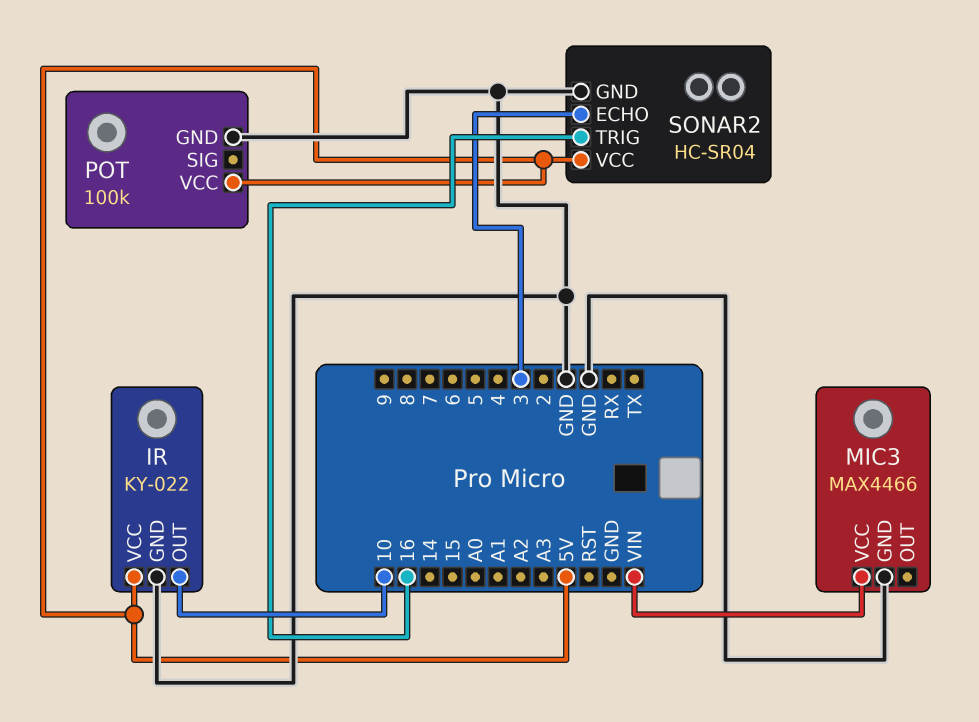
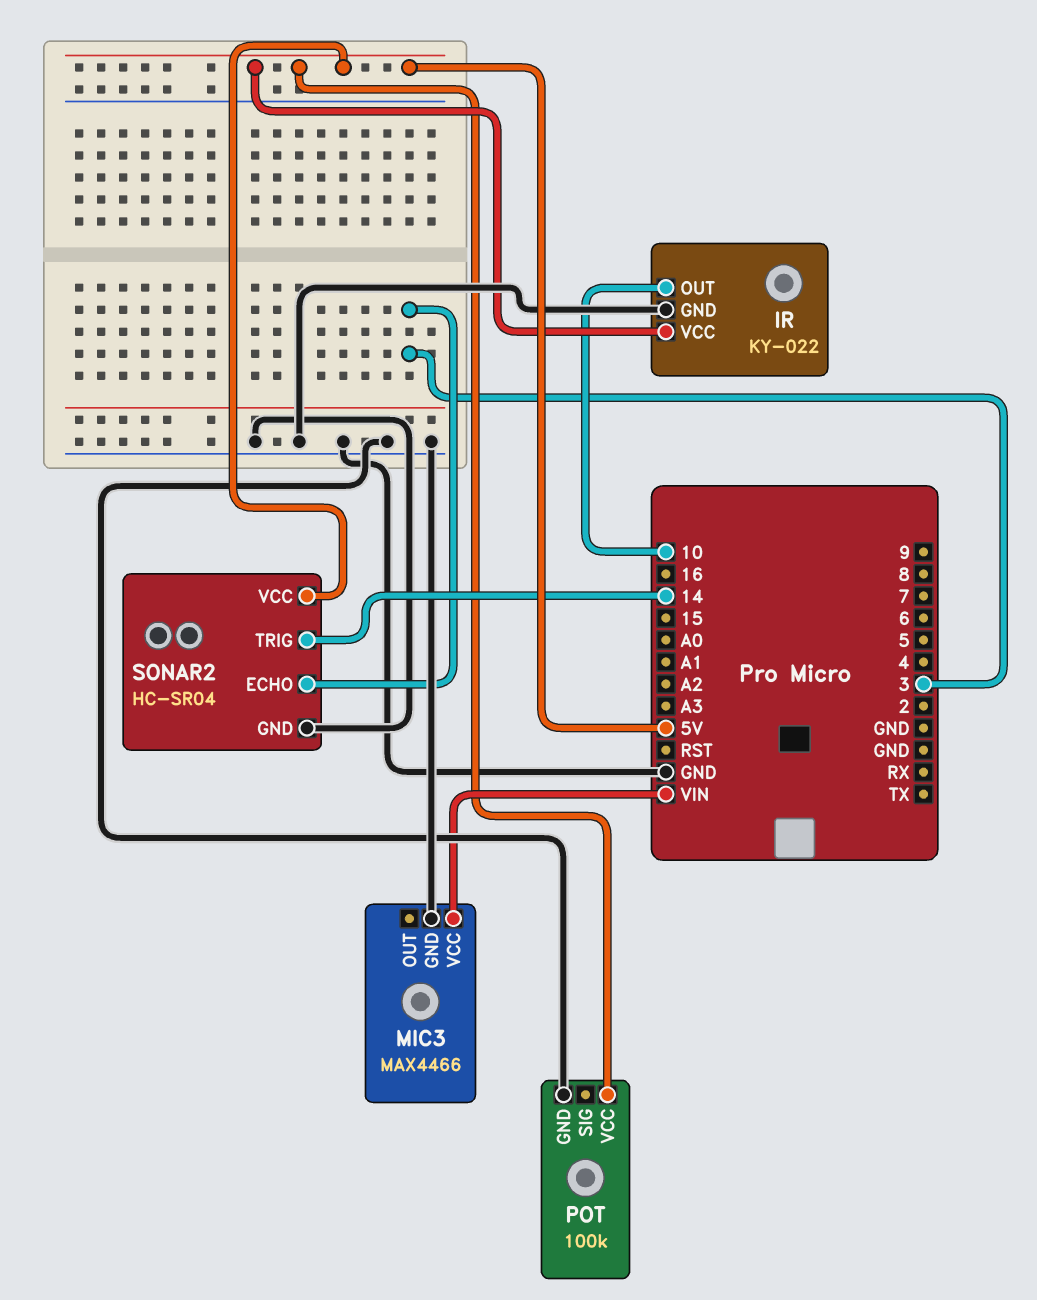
SONAR2 pin TRIG: 16 -> 14

